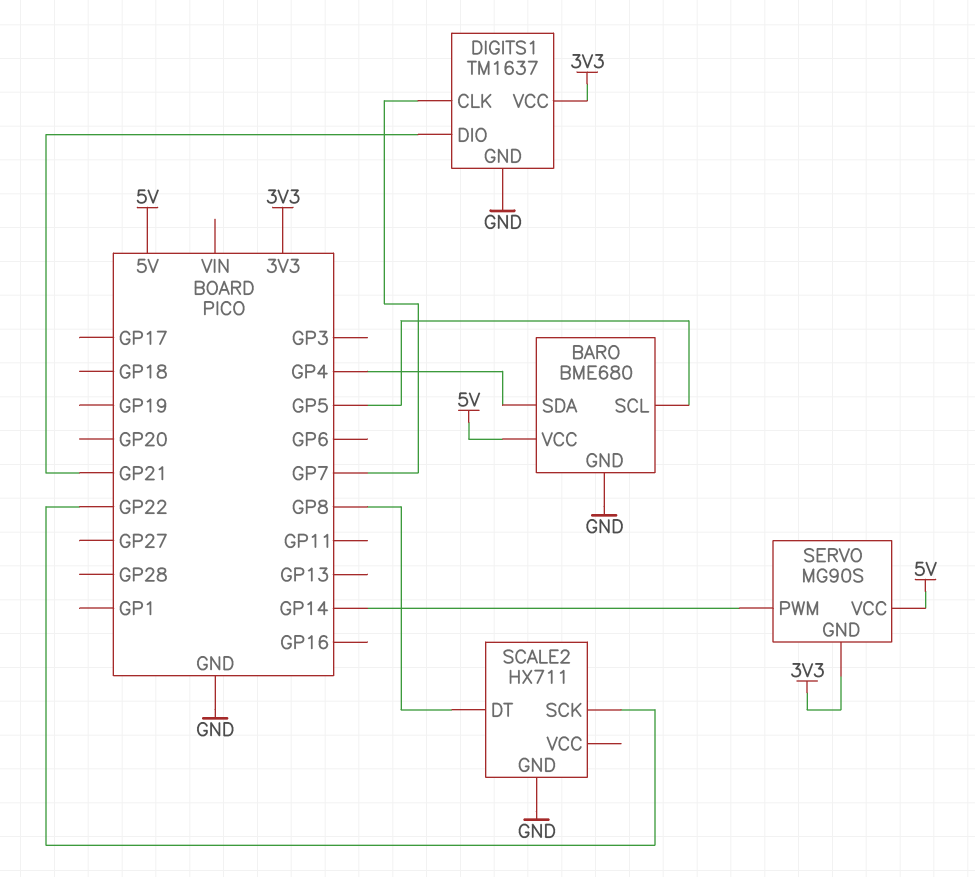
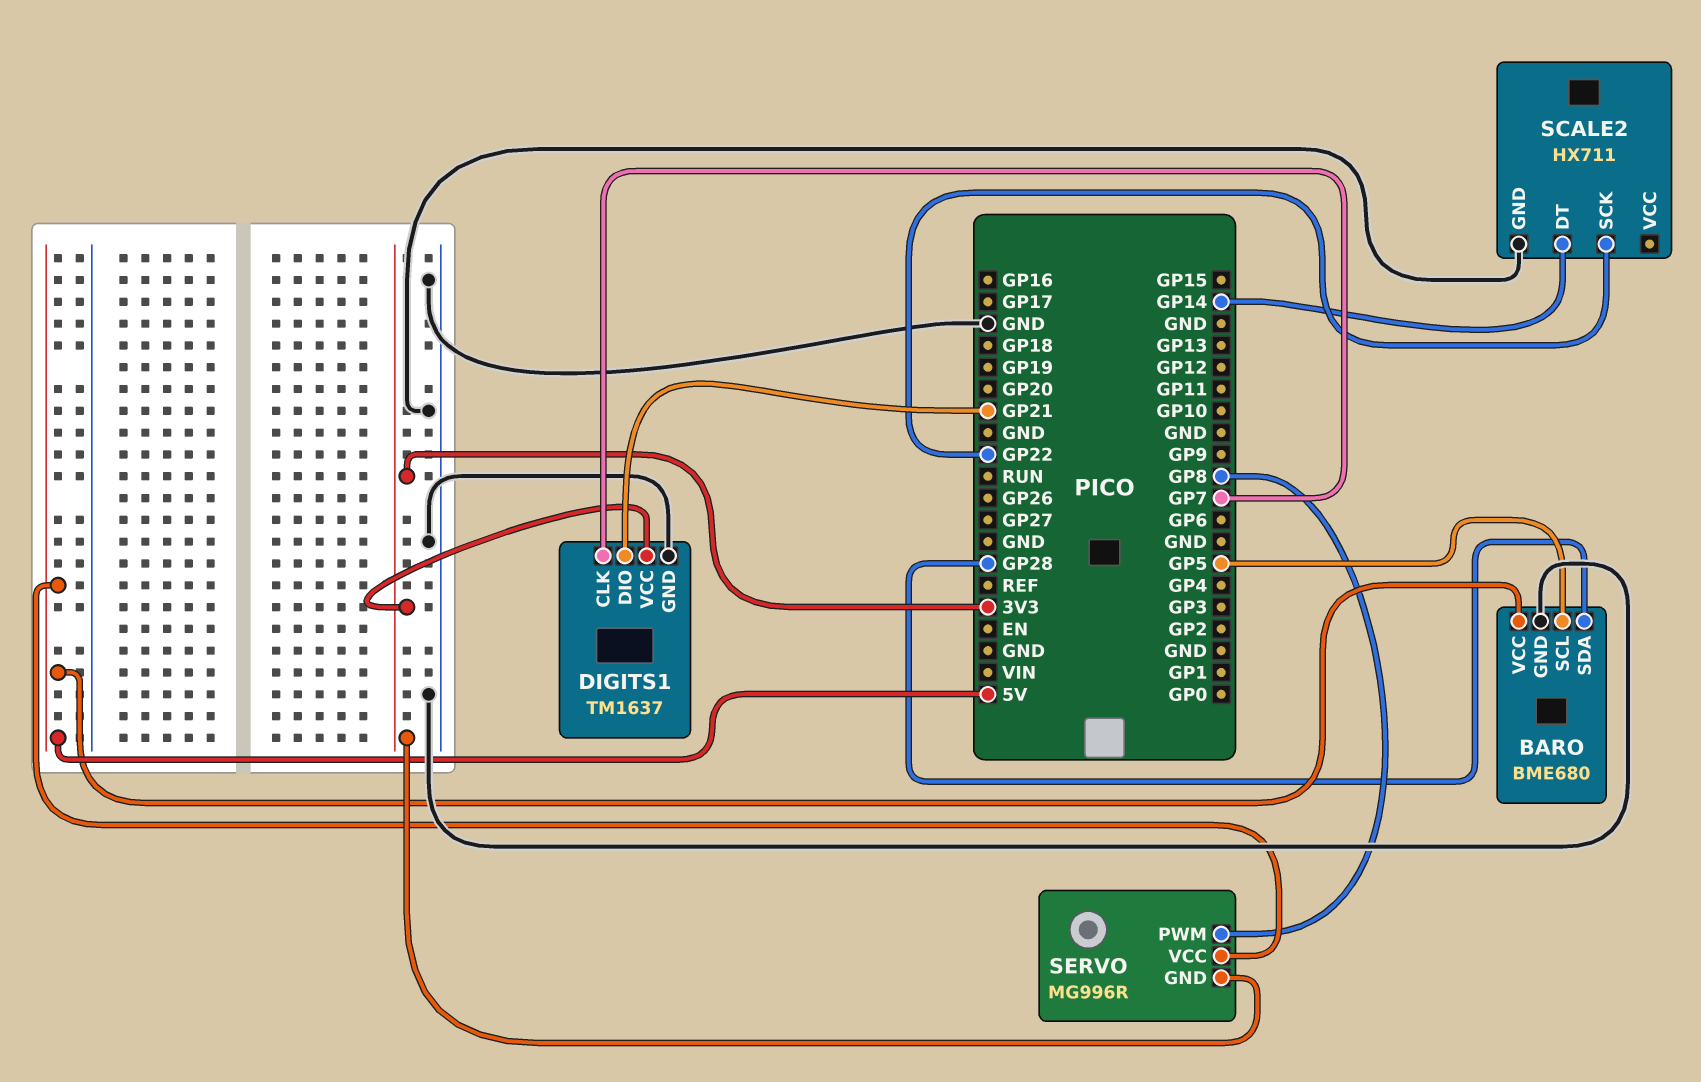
BARO pin SDA: GP4 -> GP28
SCALE2 pin DT: GP8 -> GP14
SERVO: MG90S -> MG996R
SERVO pin PWM: GP14 -> GP8

